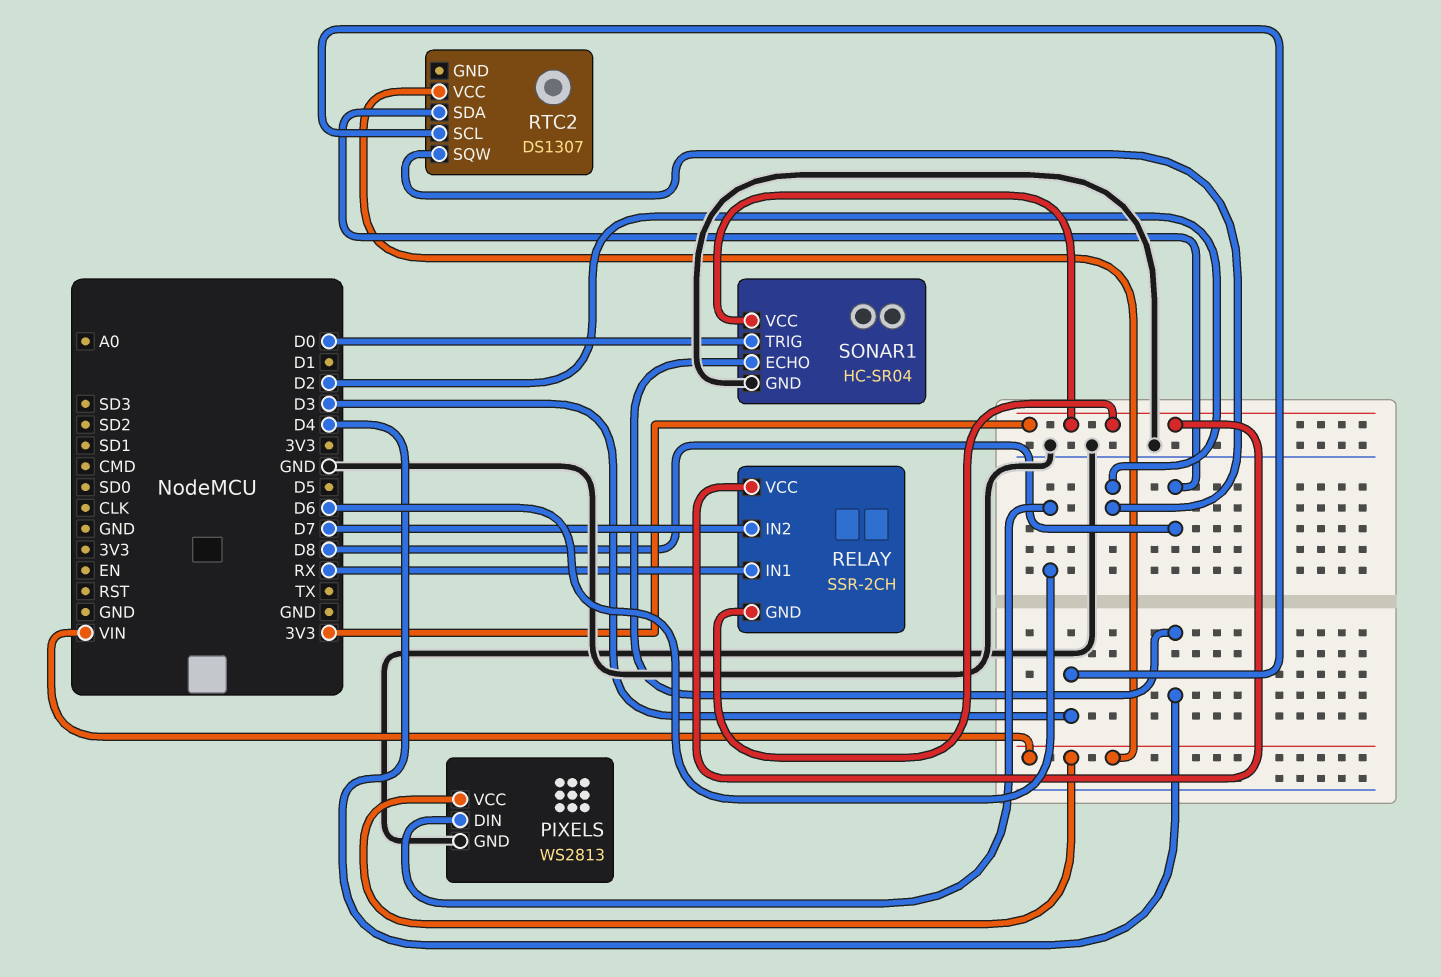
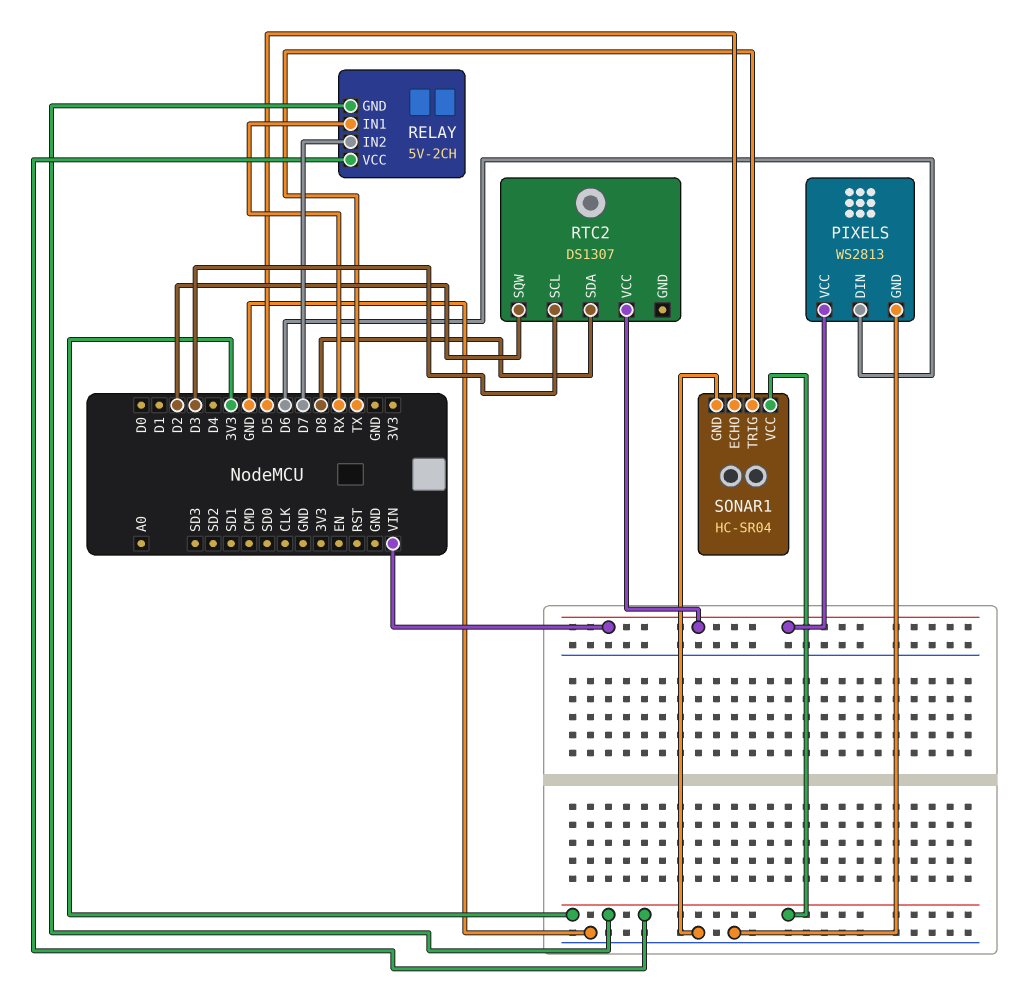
RELAY: SSR-2CH -> 5V-2CH
SONAR1 pin ECHO: D4 -> D5
SONAR1 pin TRIG: D0 -> TX

